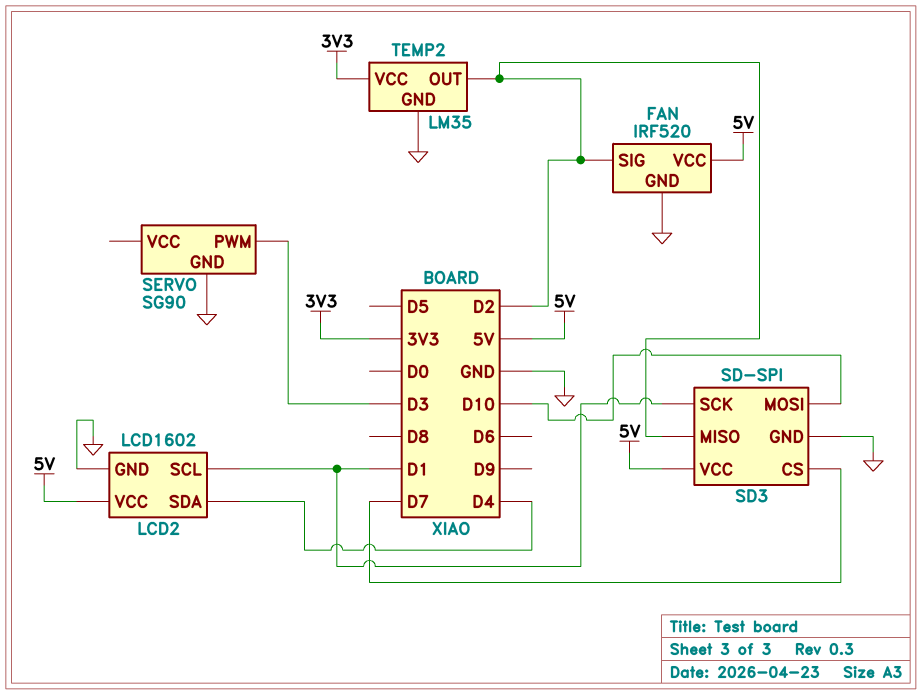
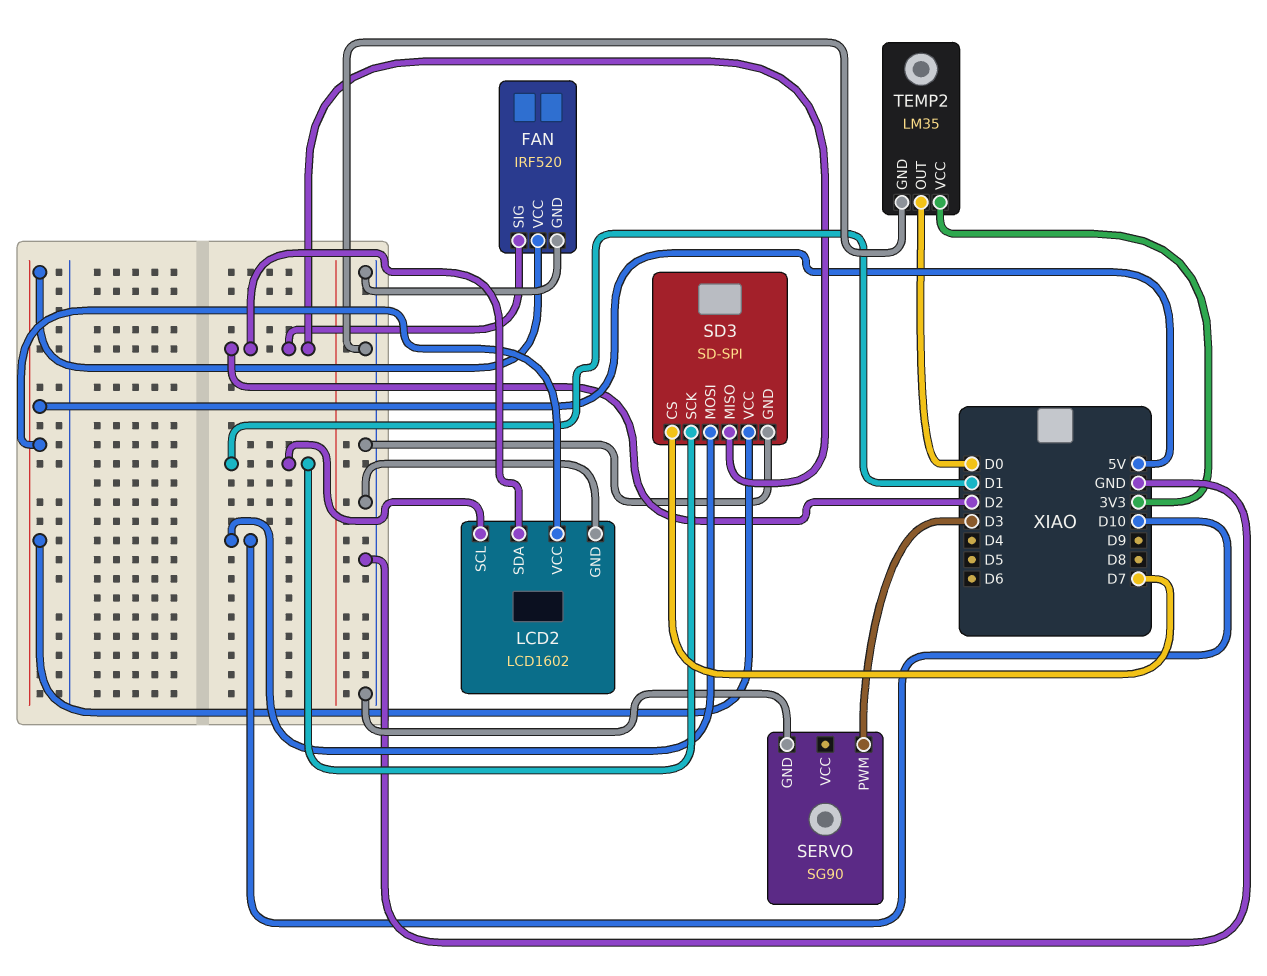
LCD2 pin SDA: D4 -> D2
TEMP2 pin OUT: D2 -> D0

